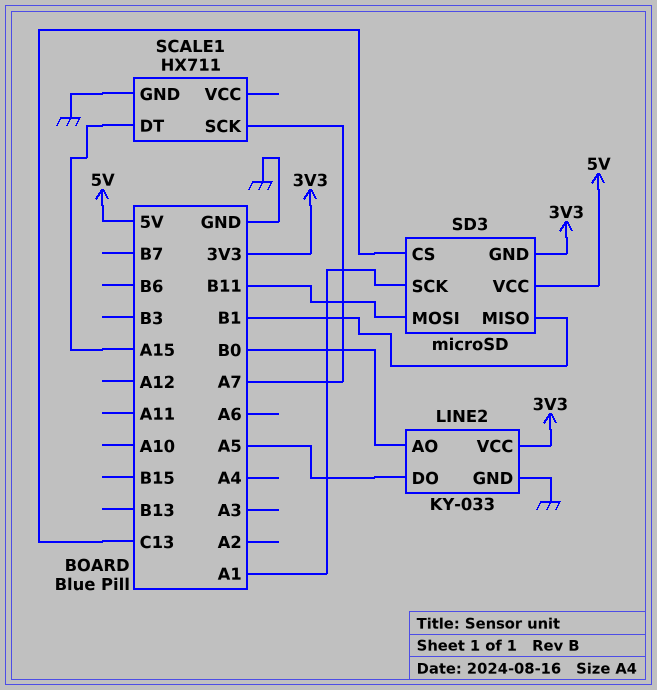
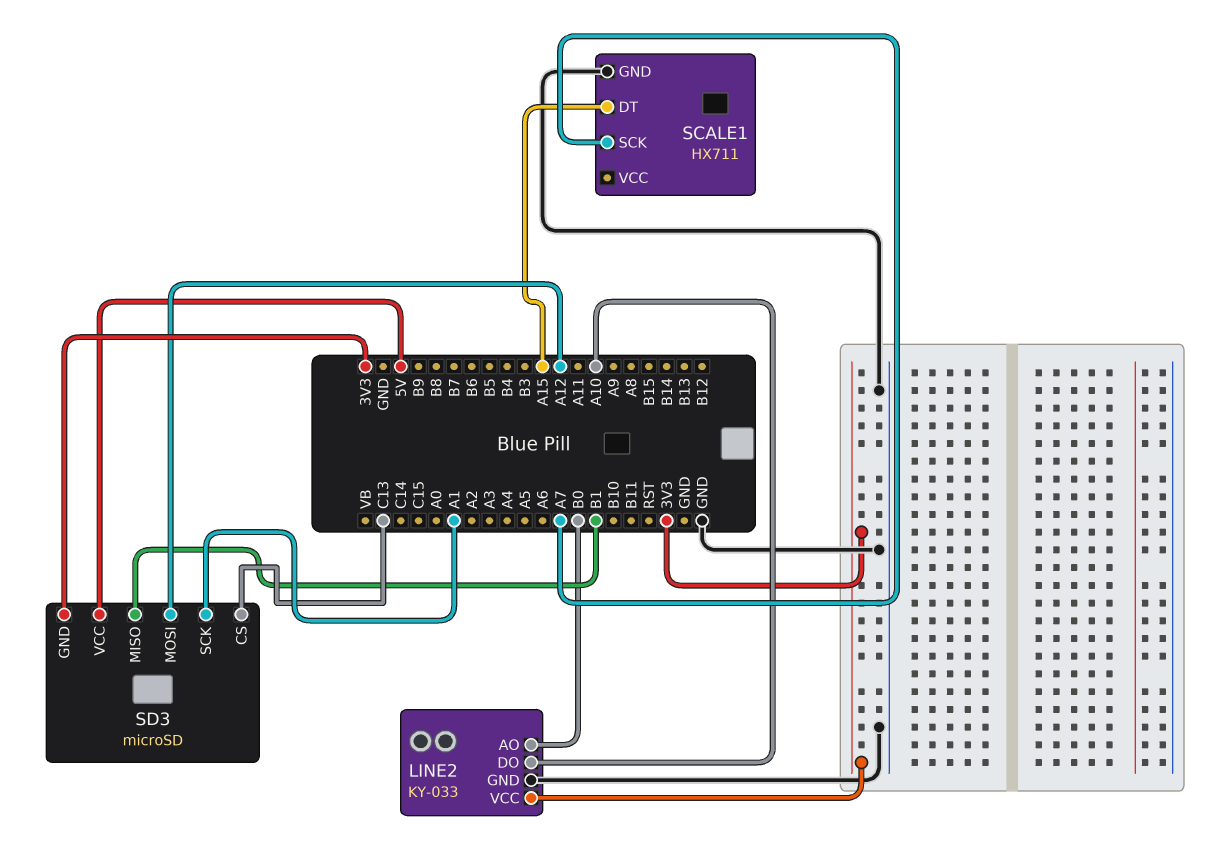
LINE2 pin DO: A5 -> A10
SD3 pin MOSI: B11 -> A12

